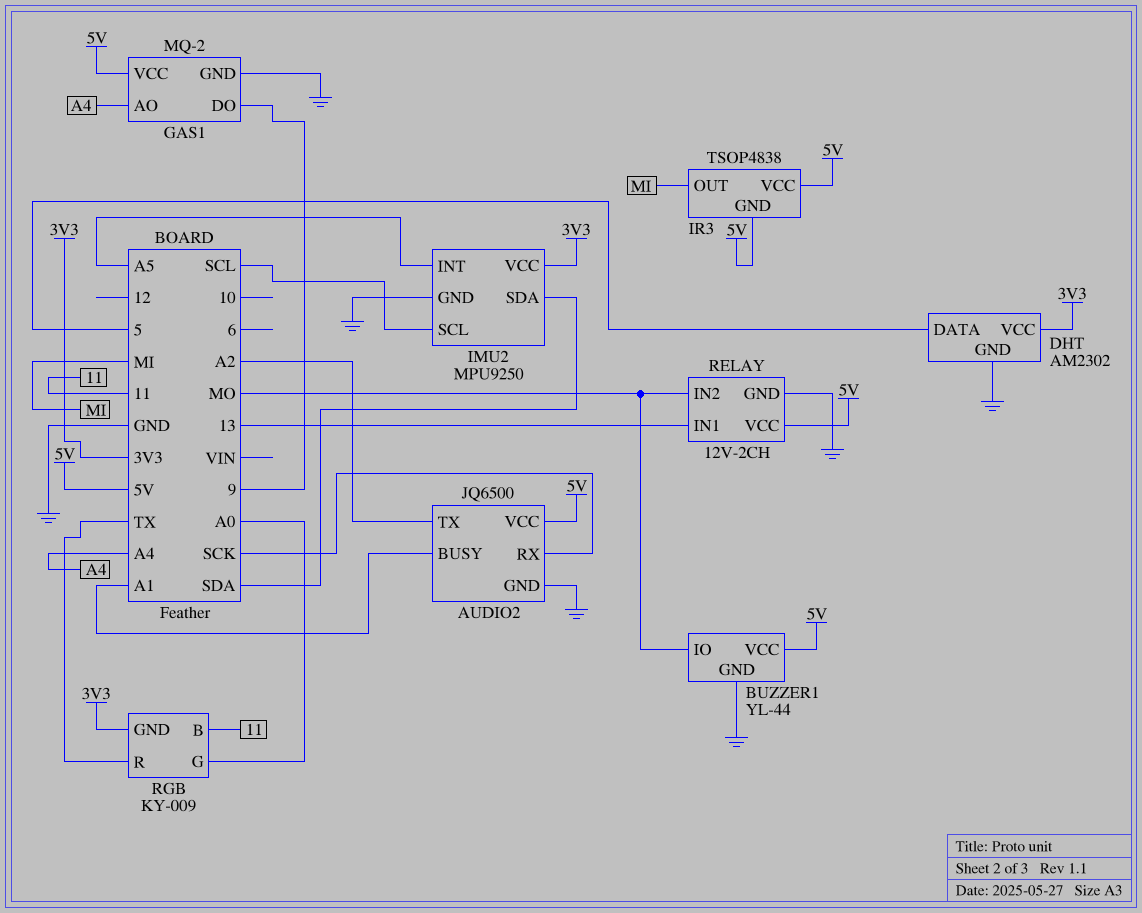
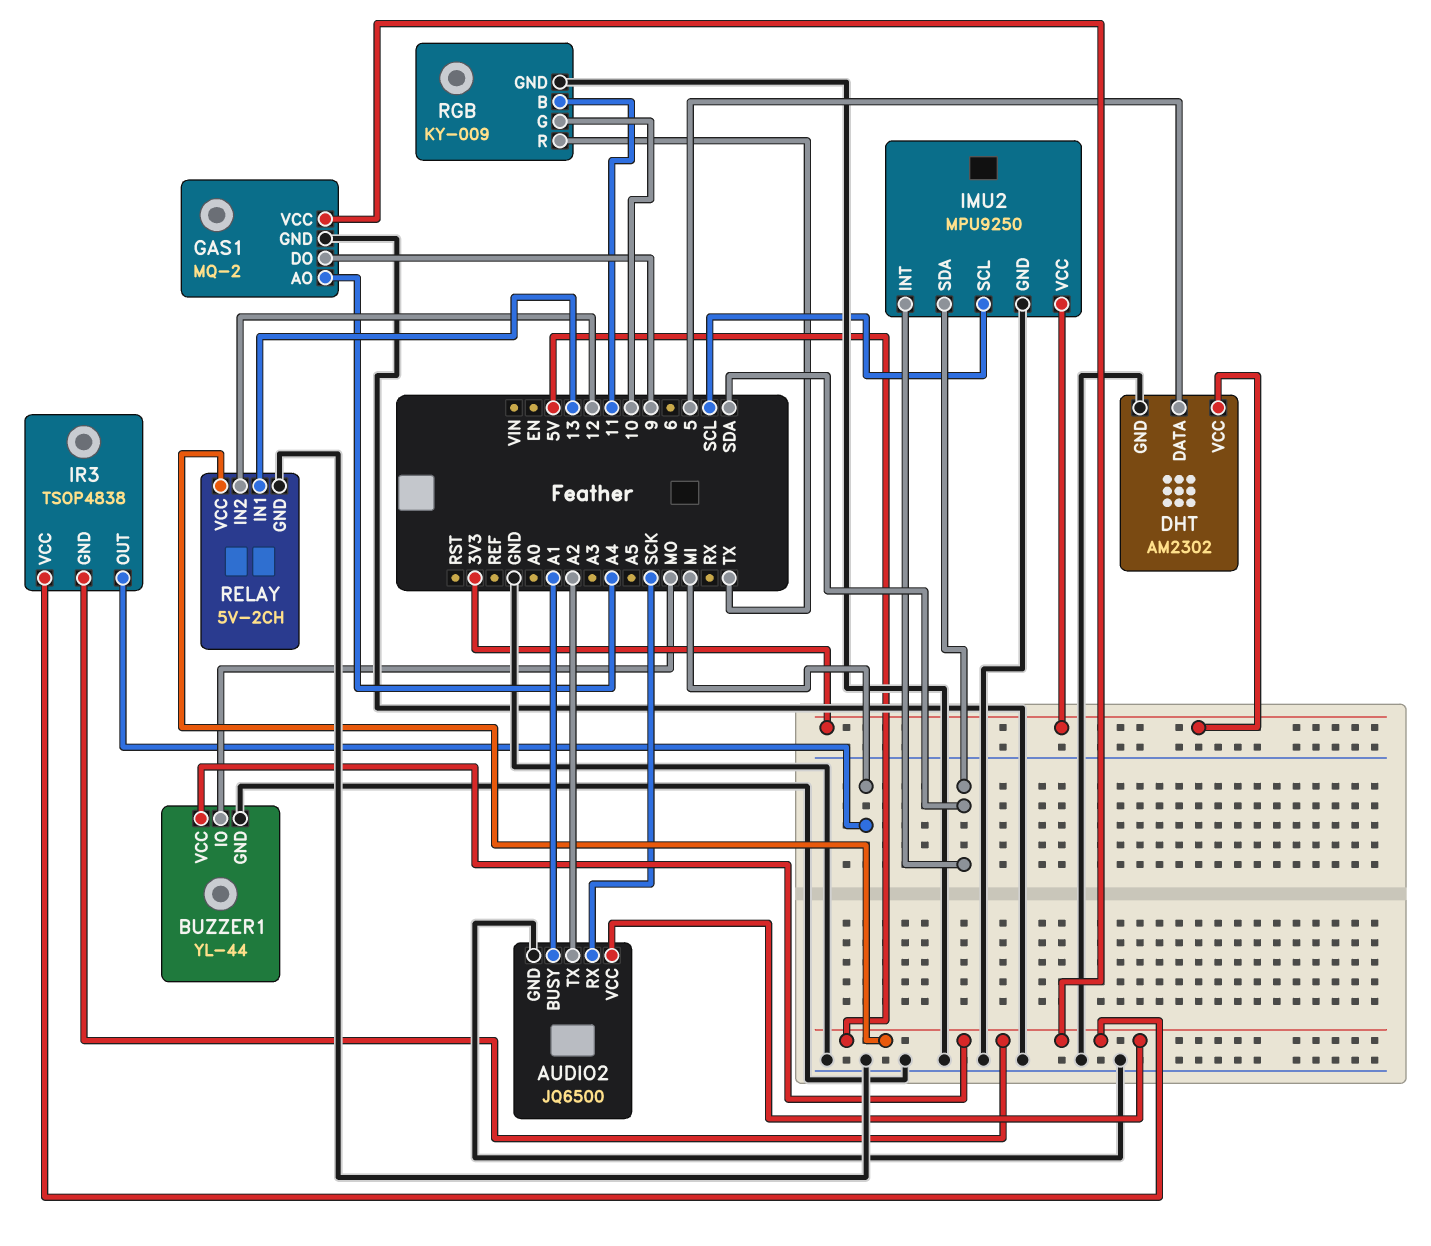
IMU2 pin INT: A5 -> SDA
RELAY: 12V-2CH -> 5V-2CH
RELAY pin IN2: MO -> 12
RGB pin G: A0 -> 10
RGB pin GND: 3V3 -> GND

